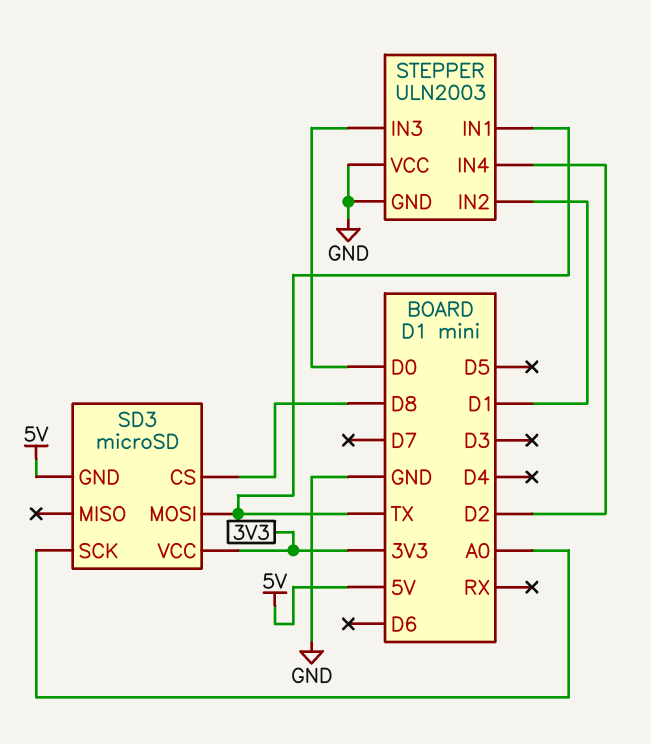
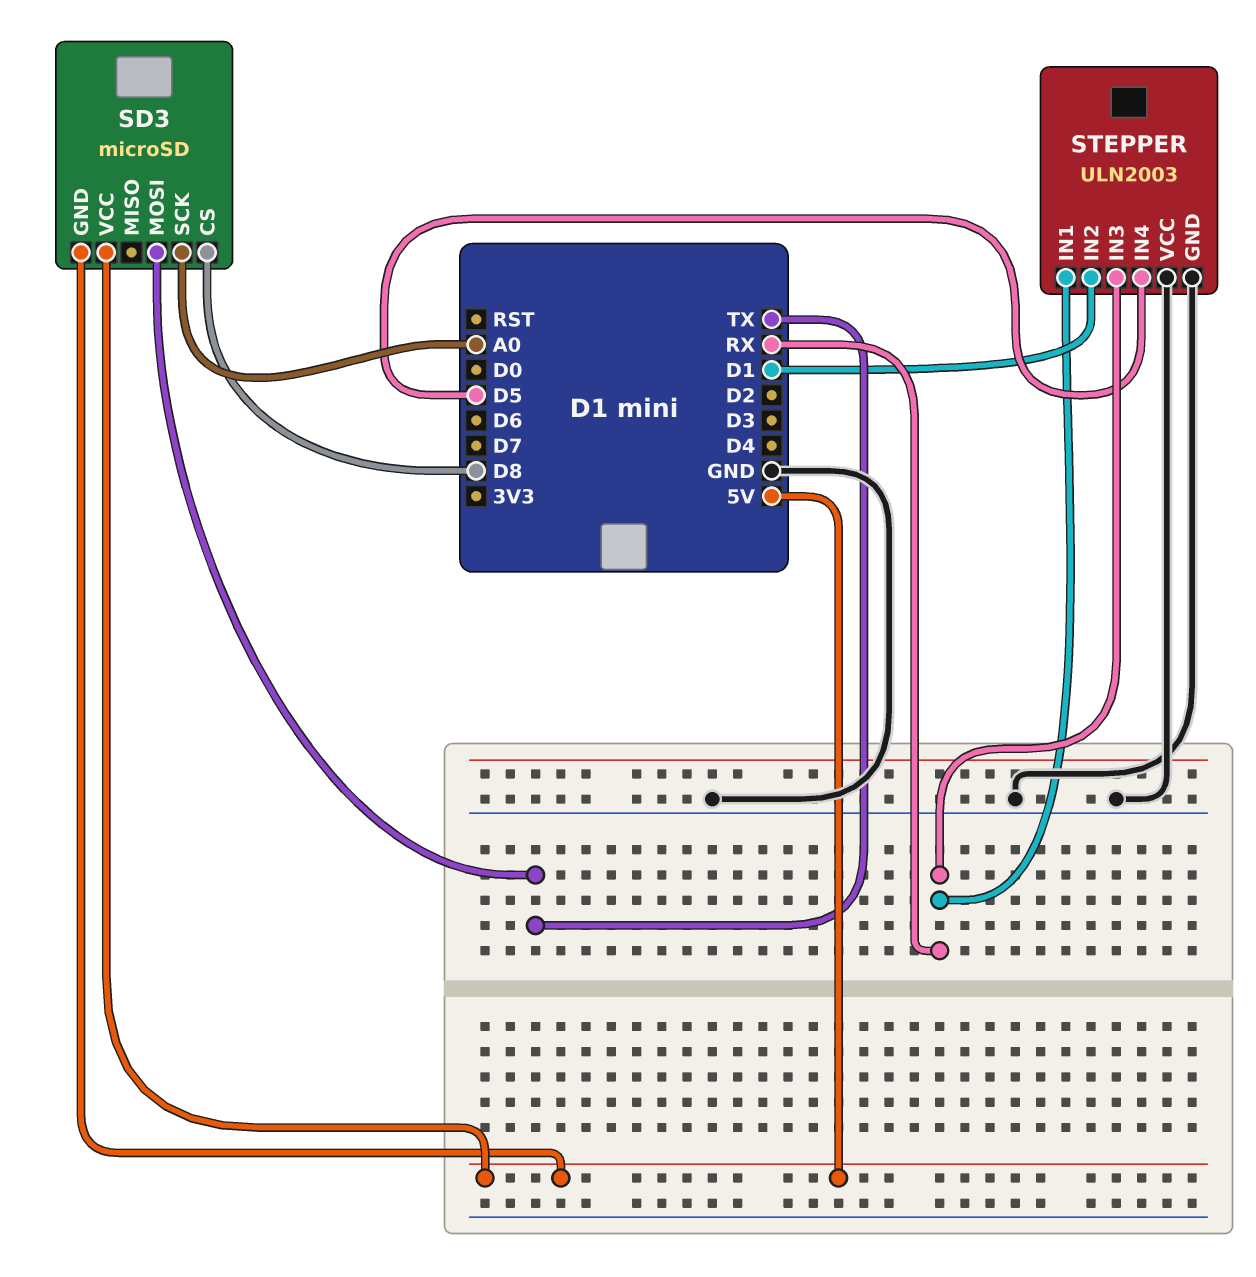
SD3 pin VCC: 3V3 -> 5V
STEPPER pin IN1: TX -> RX
STEPPER pin IN3: D0 -> RX
STEPPER pin IN4: D2 -> D5

